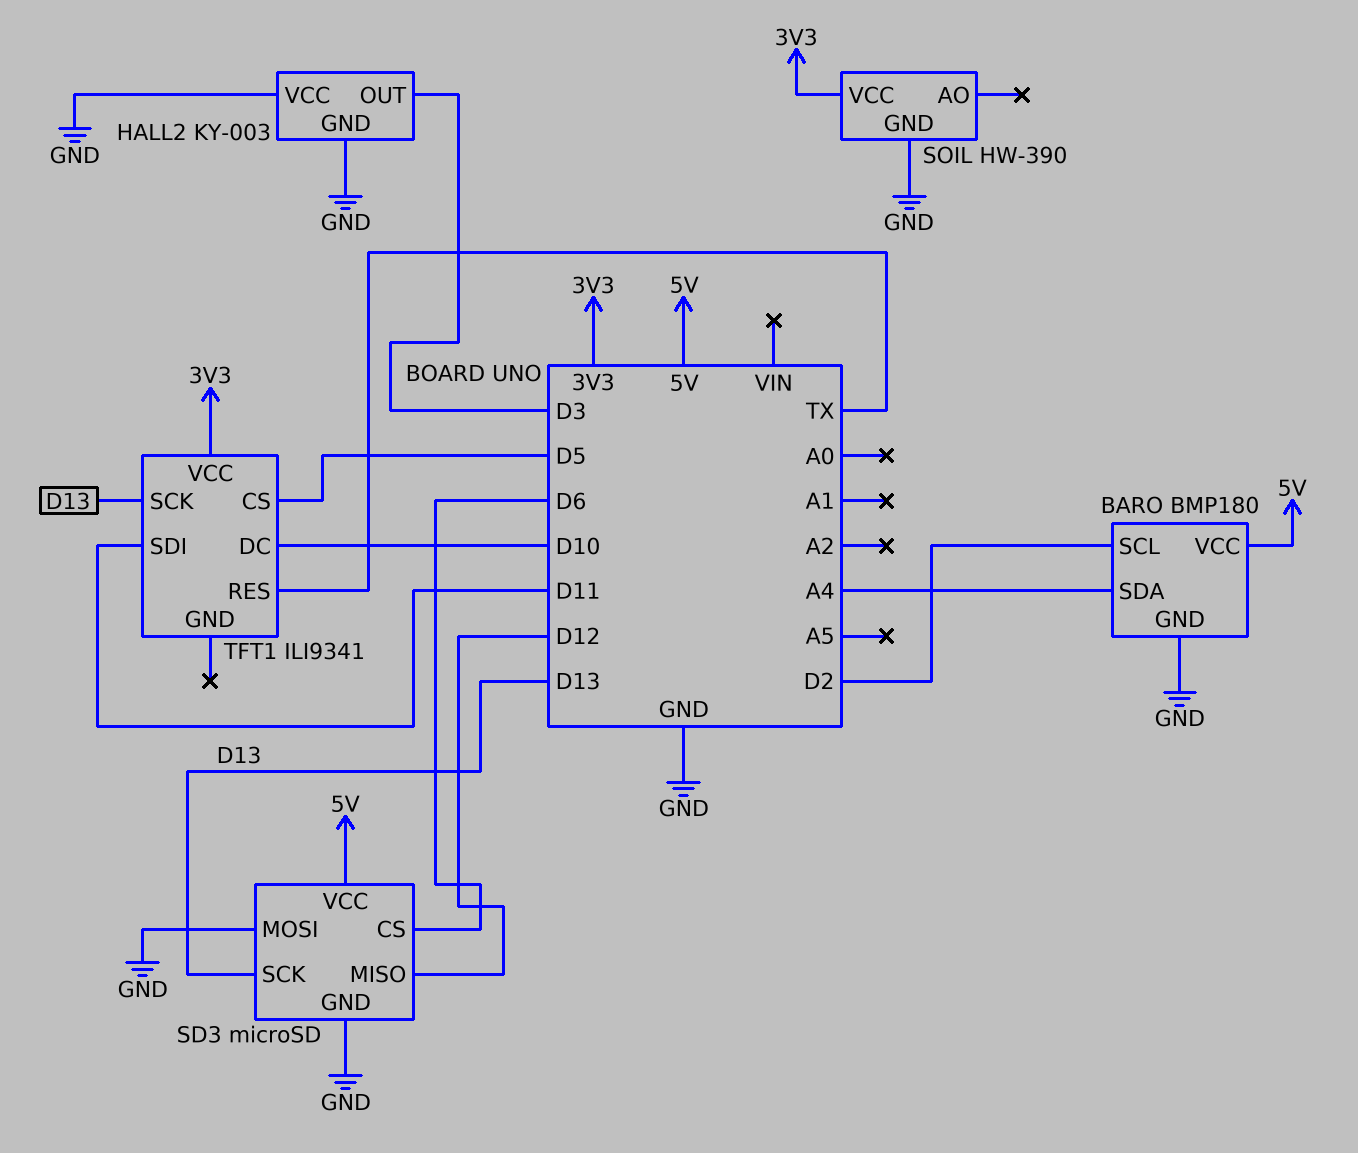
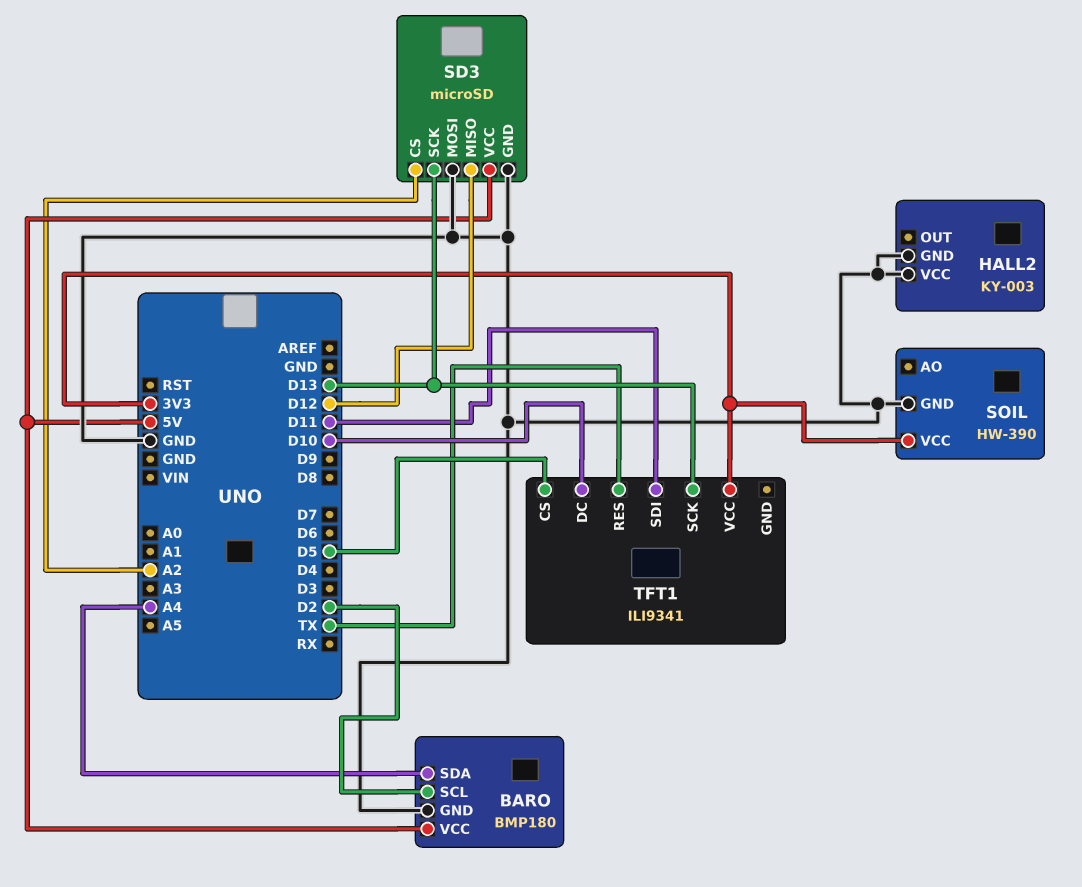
HALL2 pin OUT: D3 -> none
SD3 pin CS: D6 -> A2

